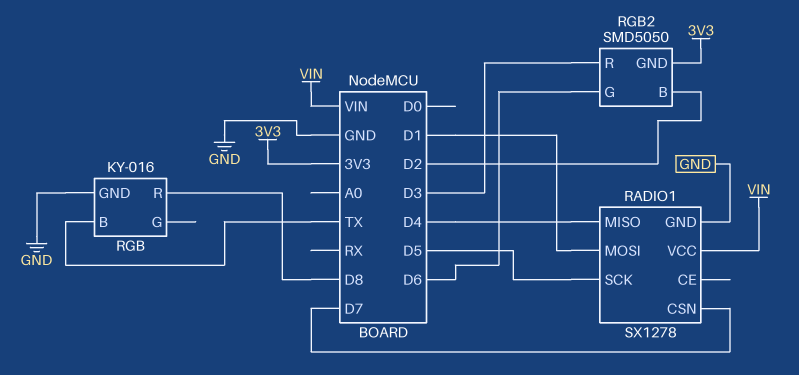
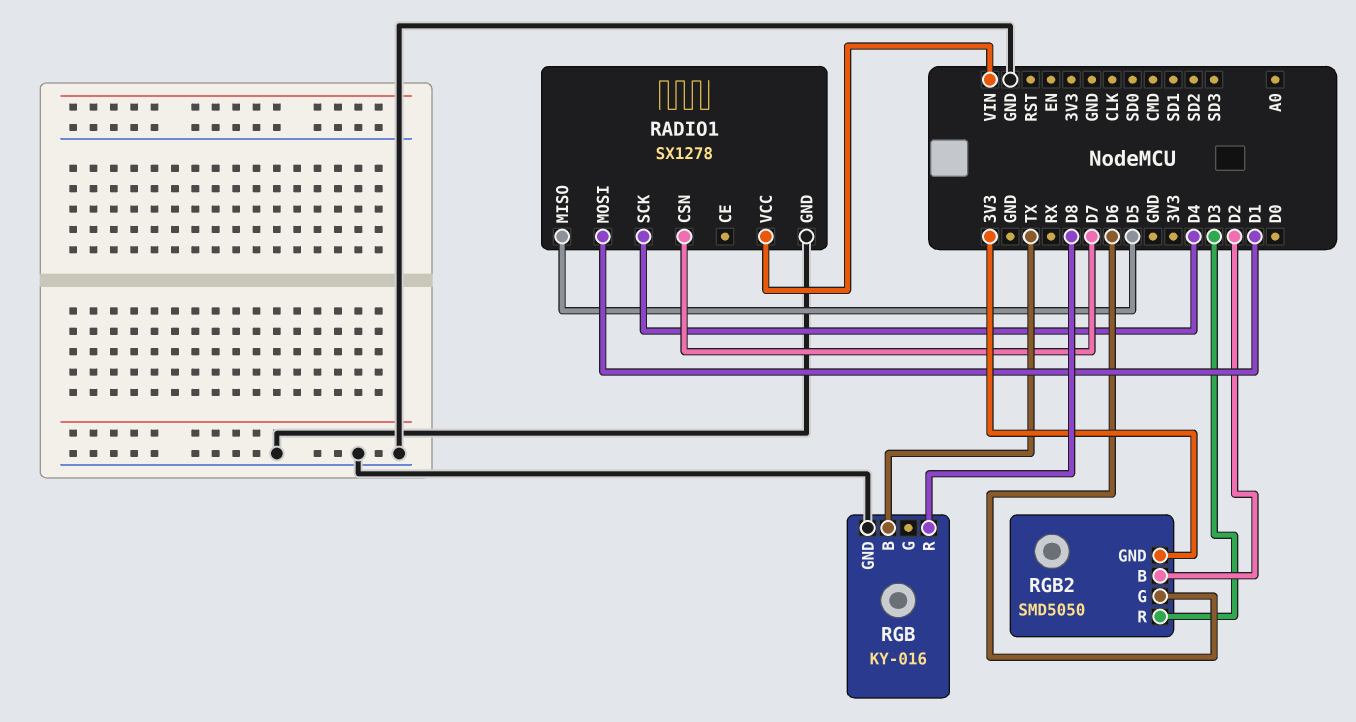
RADIO1 pin MISO: D4 -> D5
RADIO1 pin SCK: D5 -> D4

